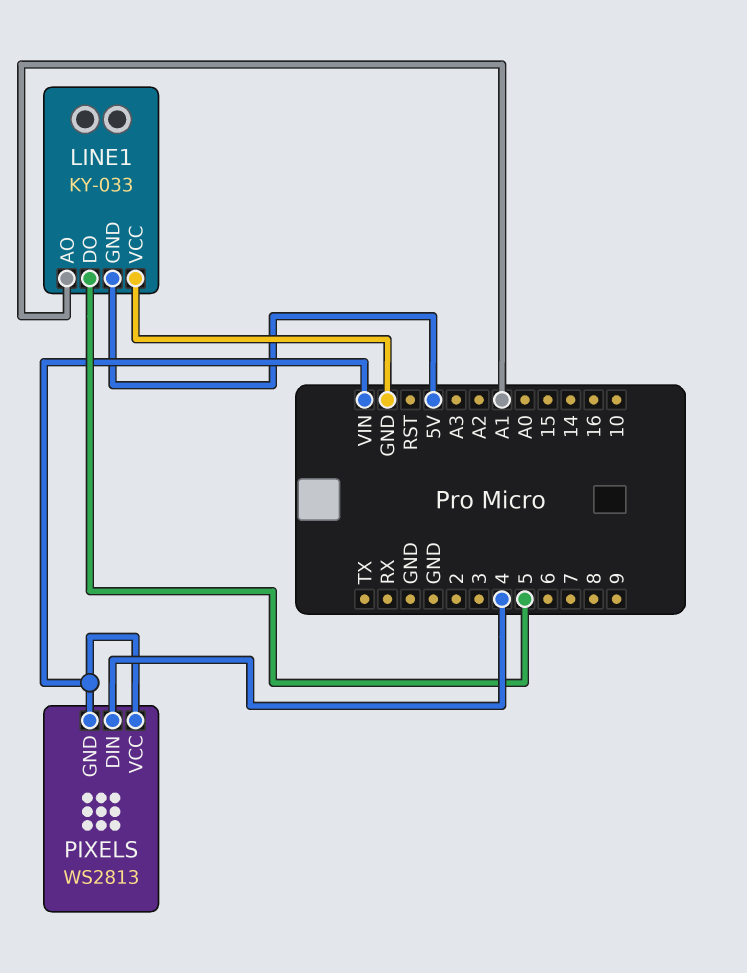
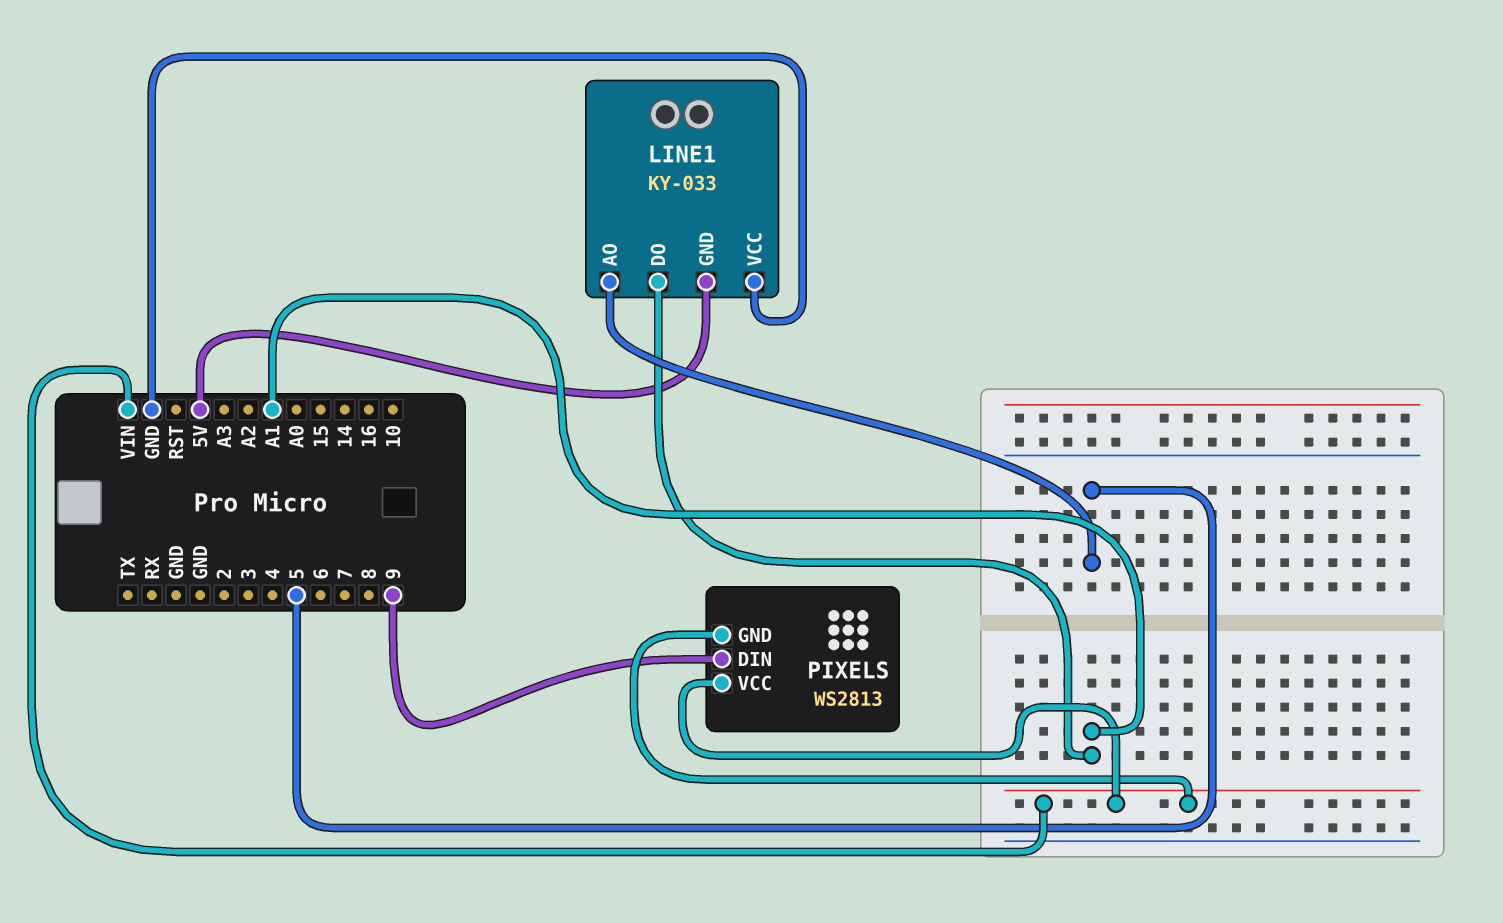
LINE1 pin AO: A1 -> 5
LINE1 pin DO: 5 -> A1
PIXELS pin DIN: 4 -> 9

